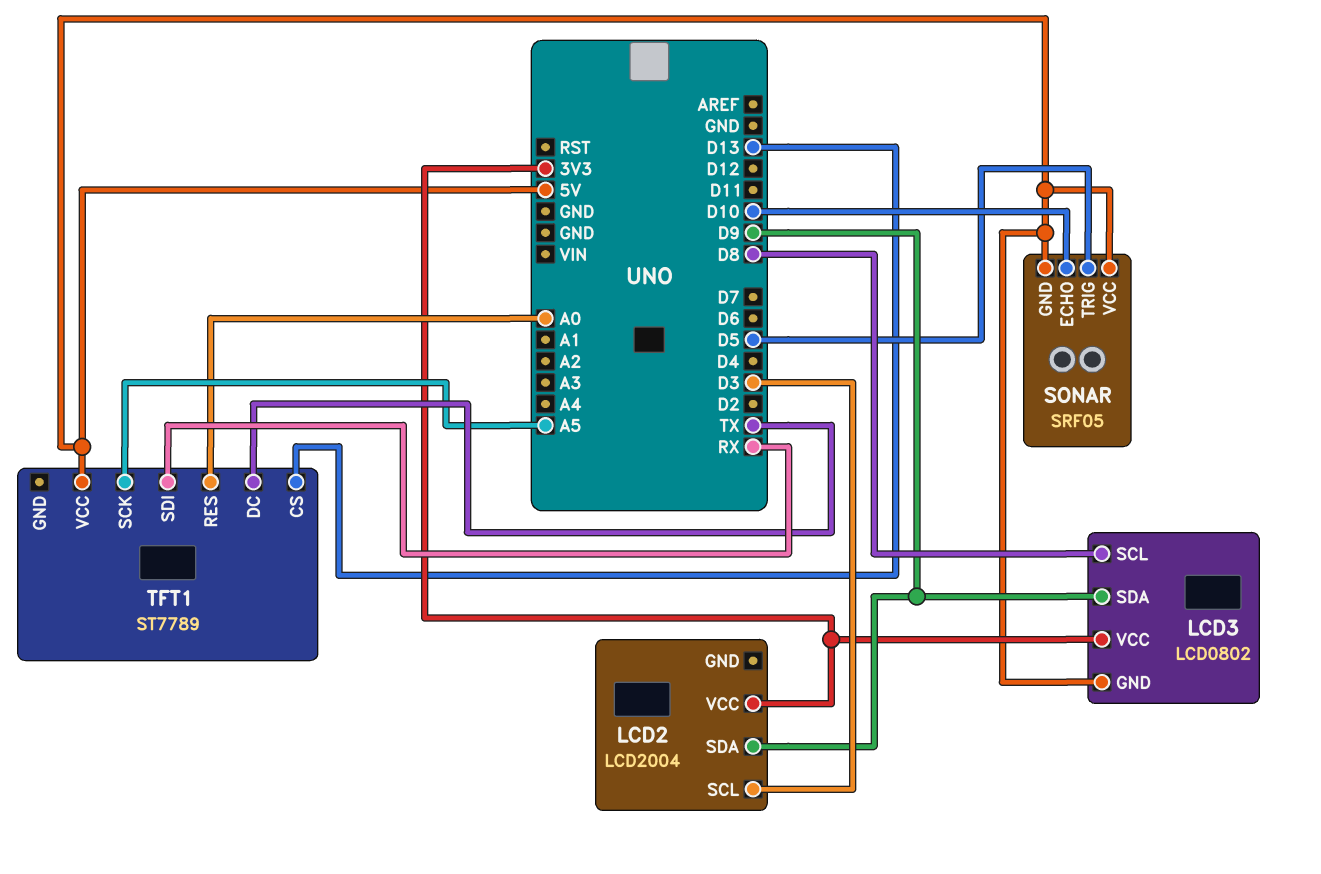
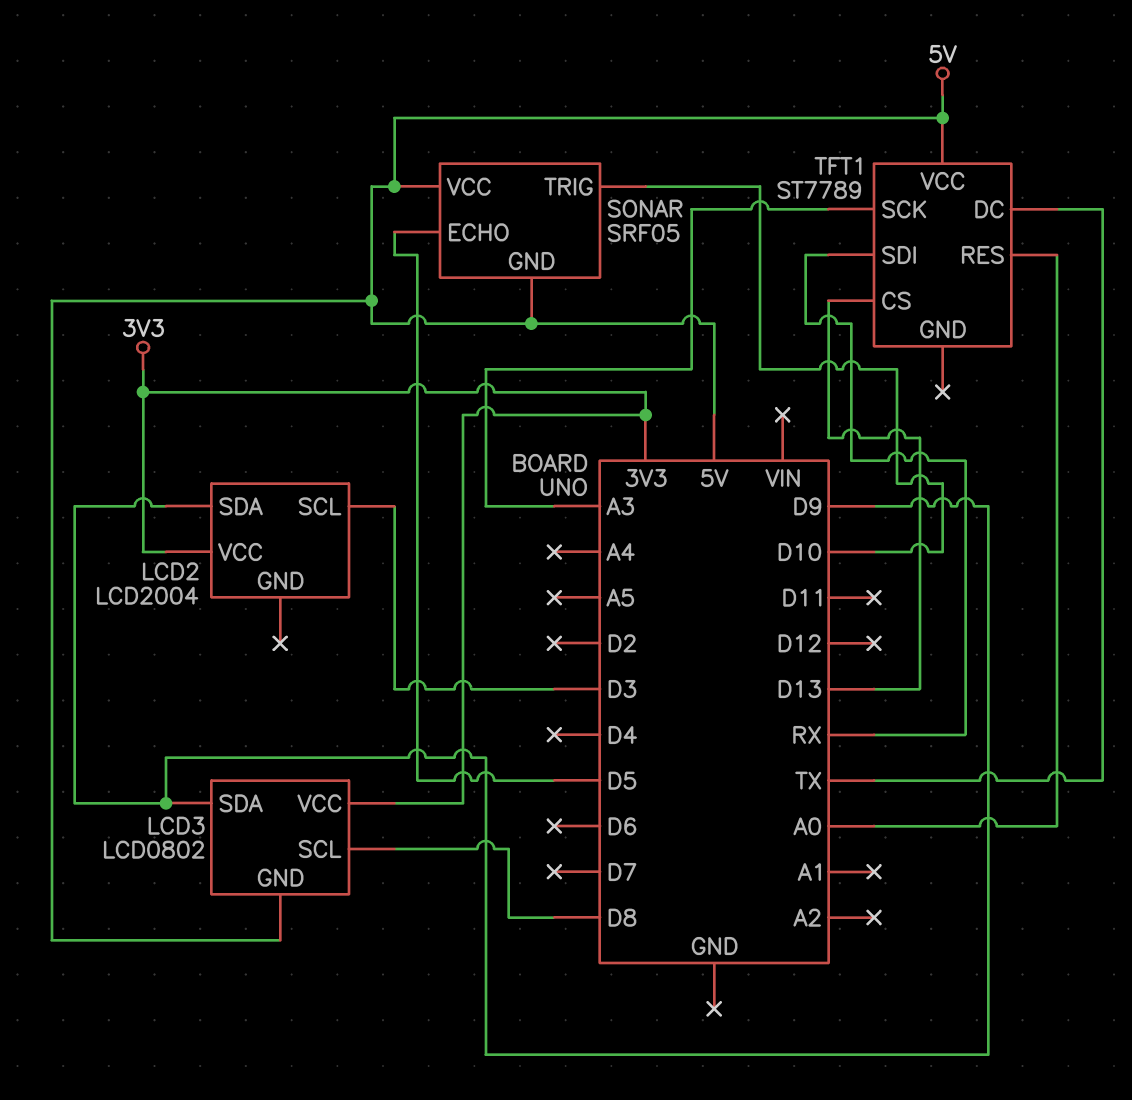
SONAR pin ECHO: D10 -> D5
SONAR pin TRIG: D5 -> D10
TFT1 pin SCK: A5 -> A3

